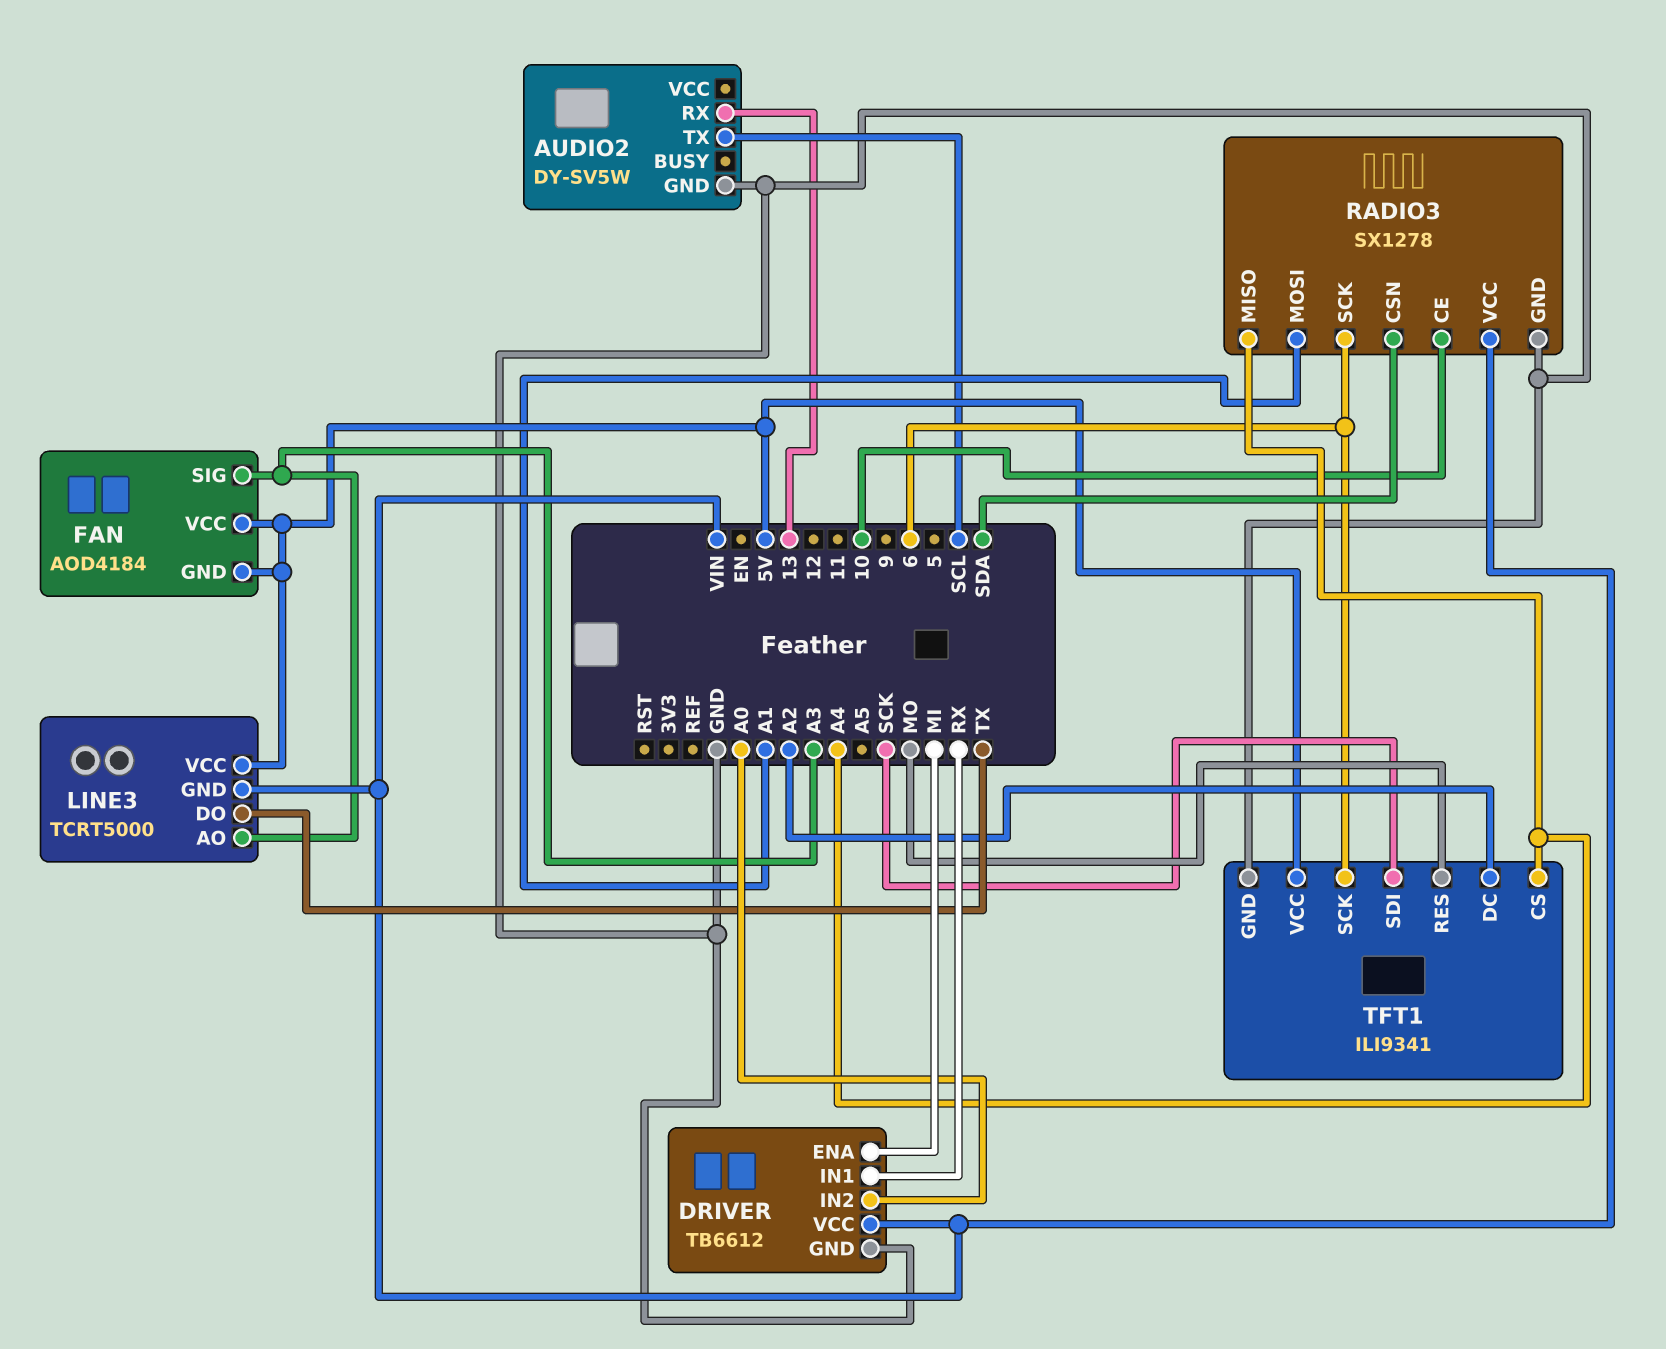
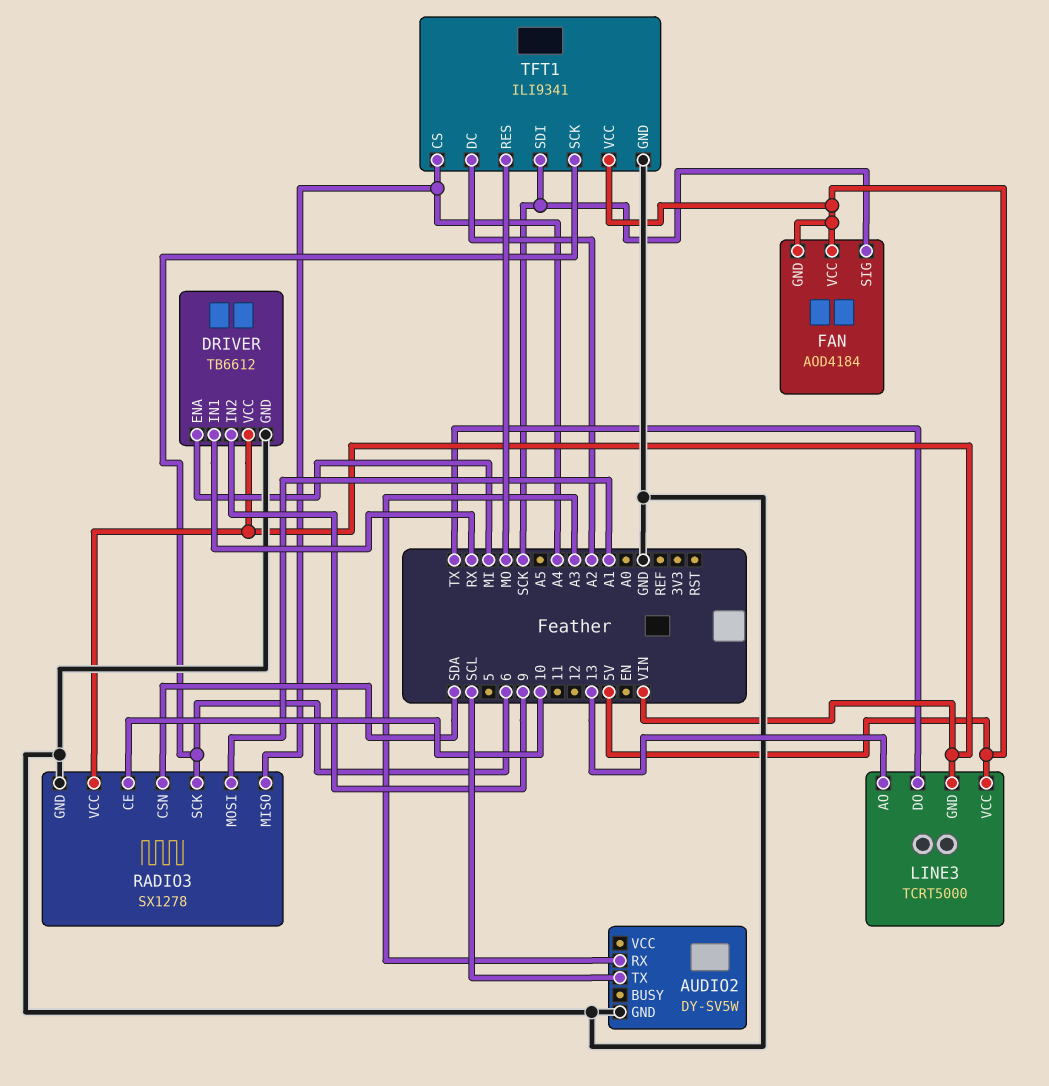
AUDIO2 pin RX: 13 -> A3
DRIVER pin IN2: A0 -> 9
FAN pin SIG: A3 -> SCK
LINE3 pin AO: A3 -> 13

